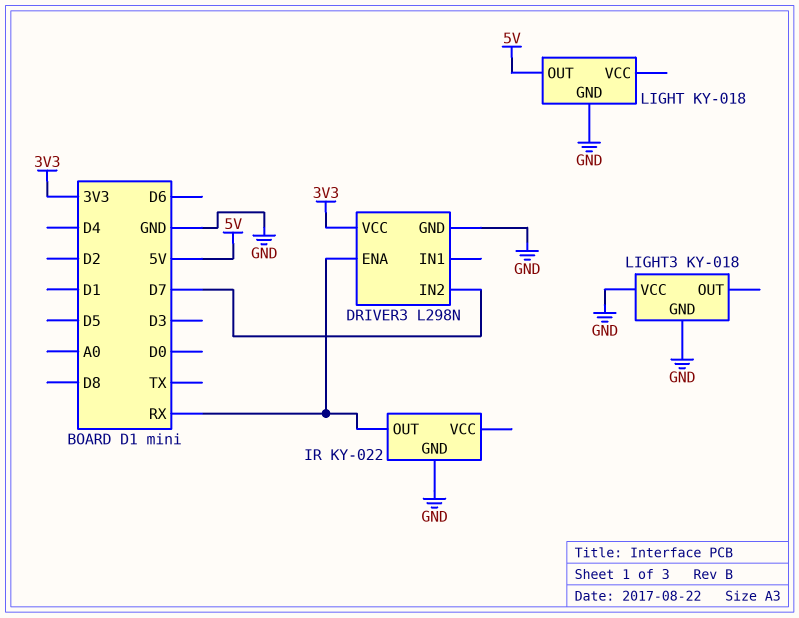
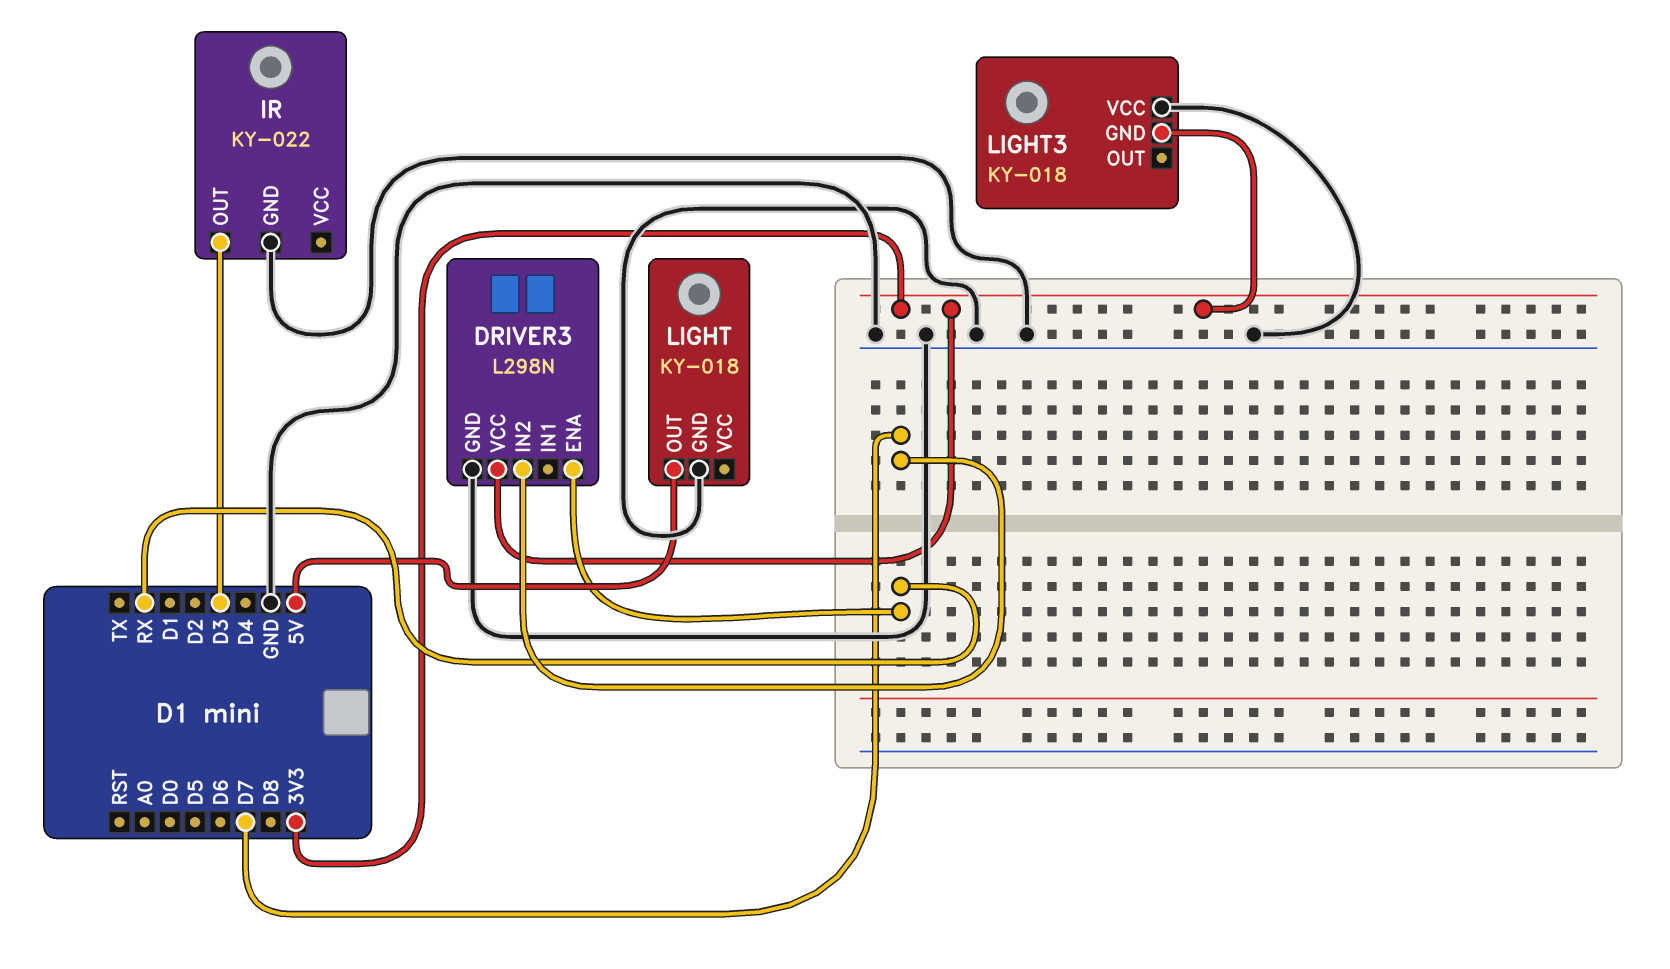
IR pin OUT: RX -> D3
LIGHT3 pin GND: GND -> 3V3

